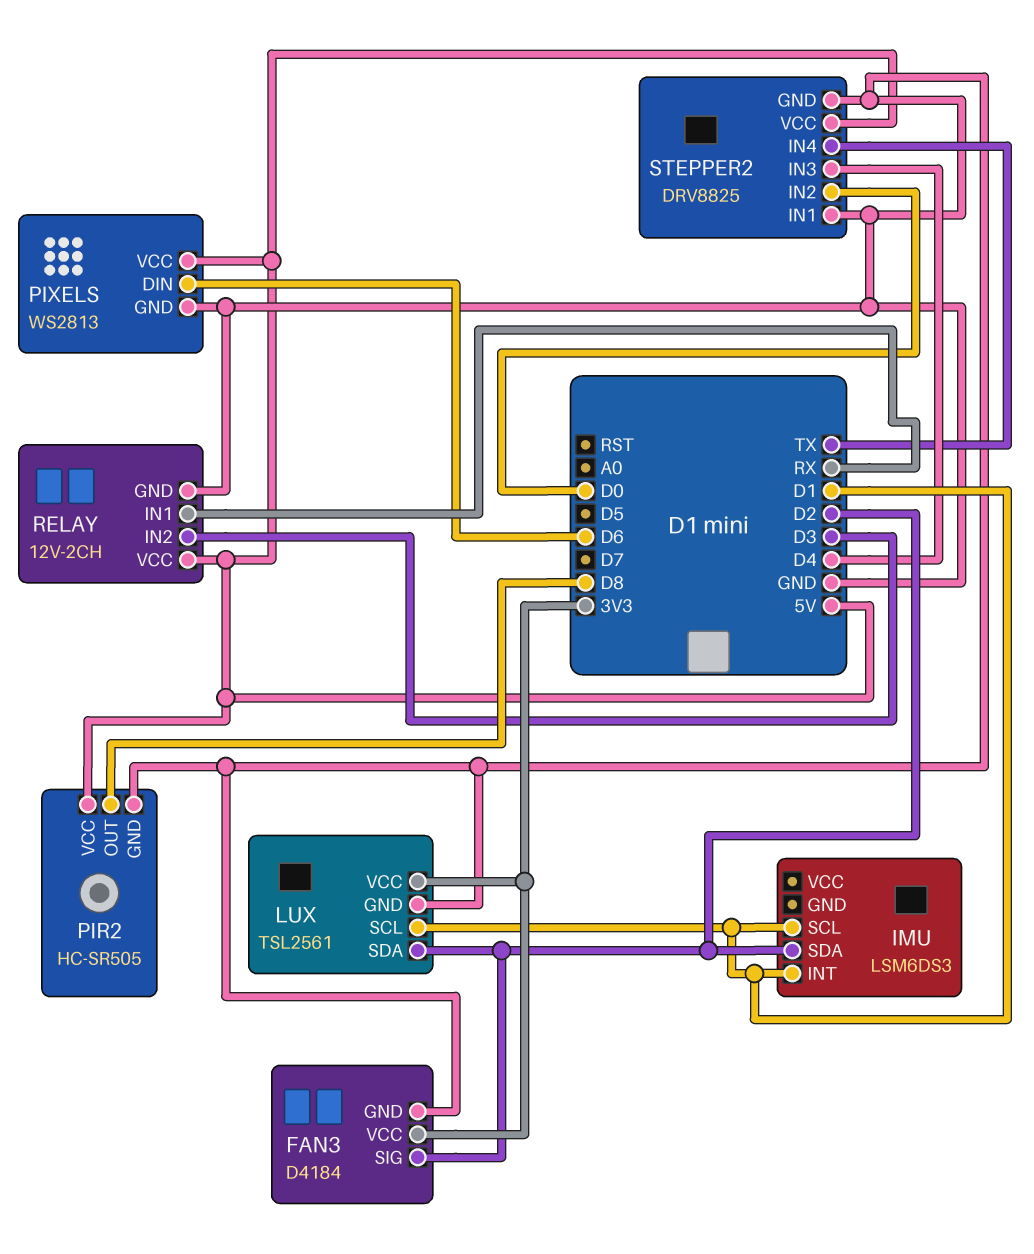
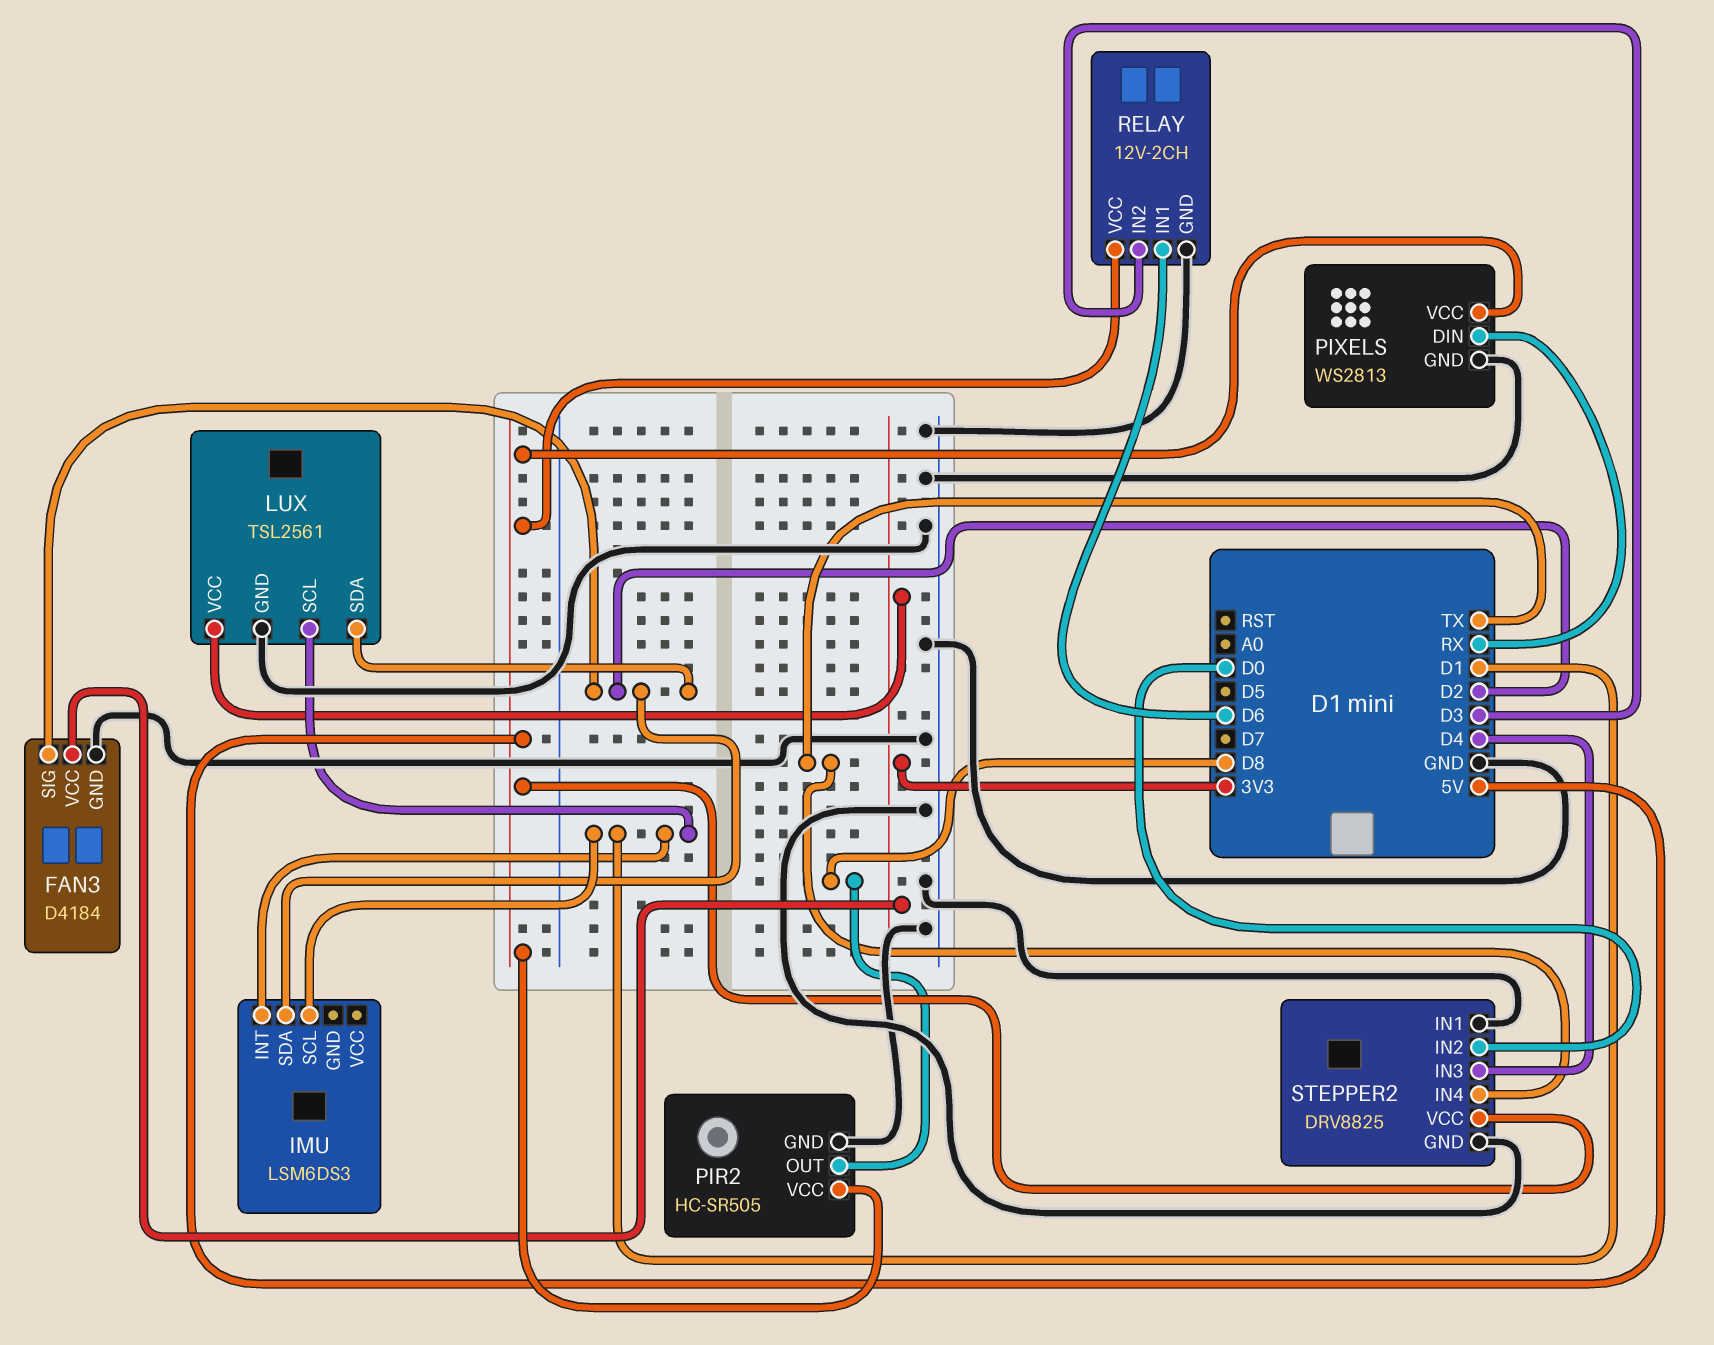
PIXELS pin DIN: D6 -> RX
RELAY pin IN1: RX -> D6

